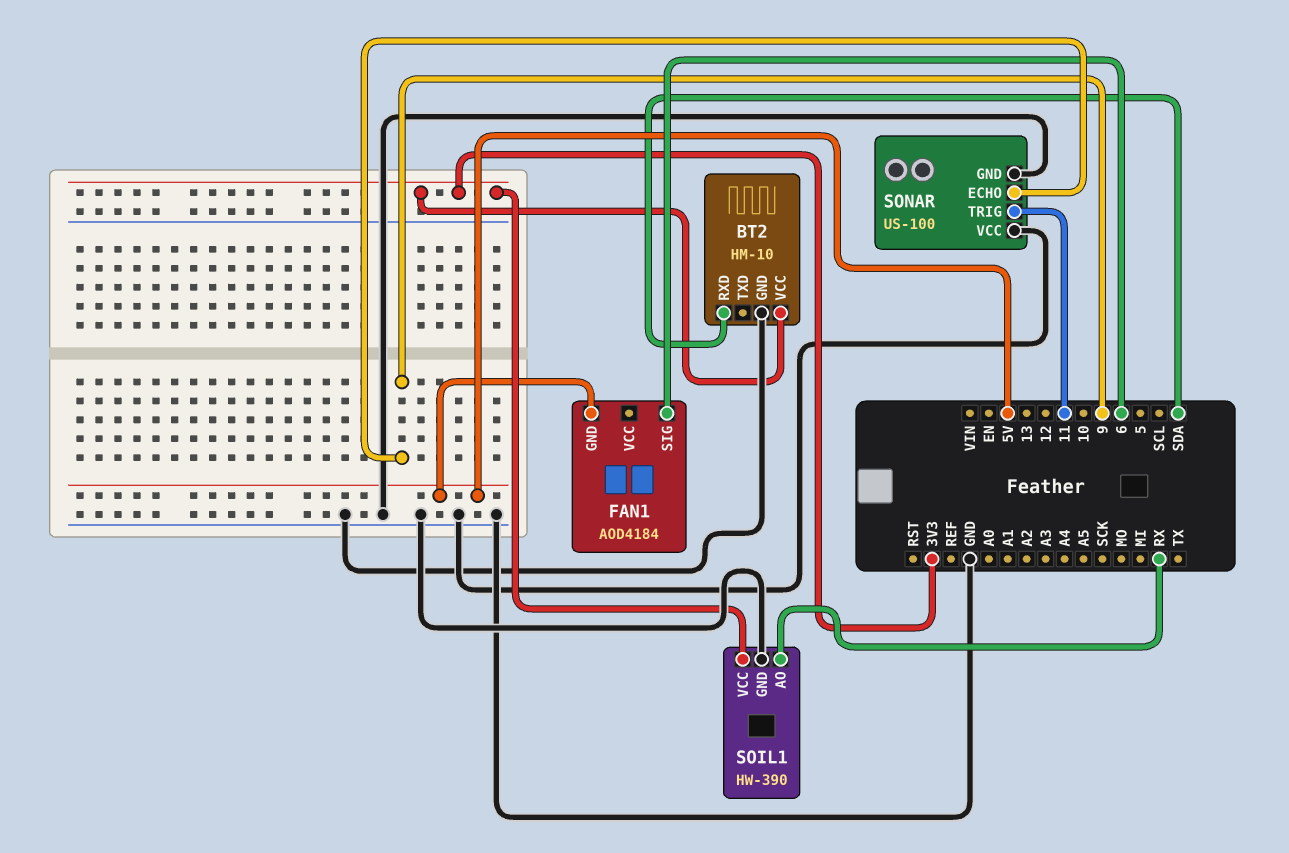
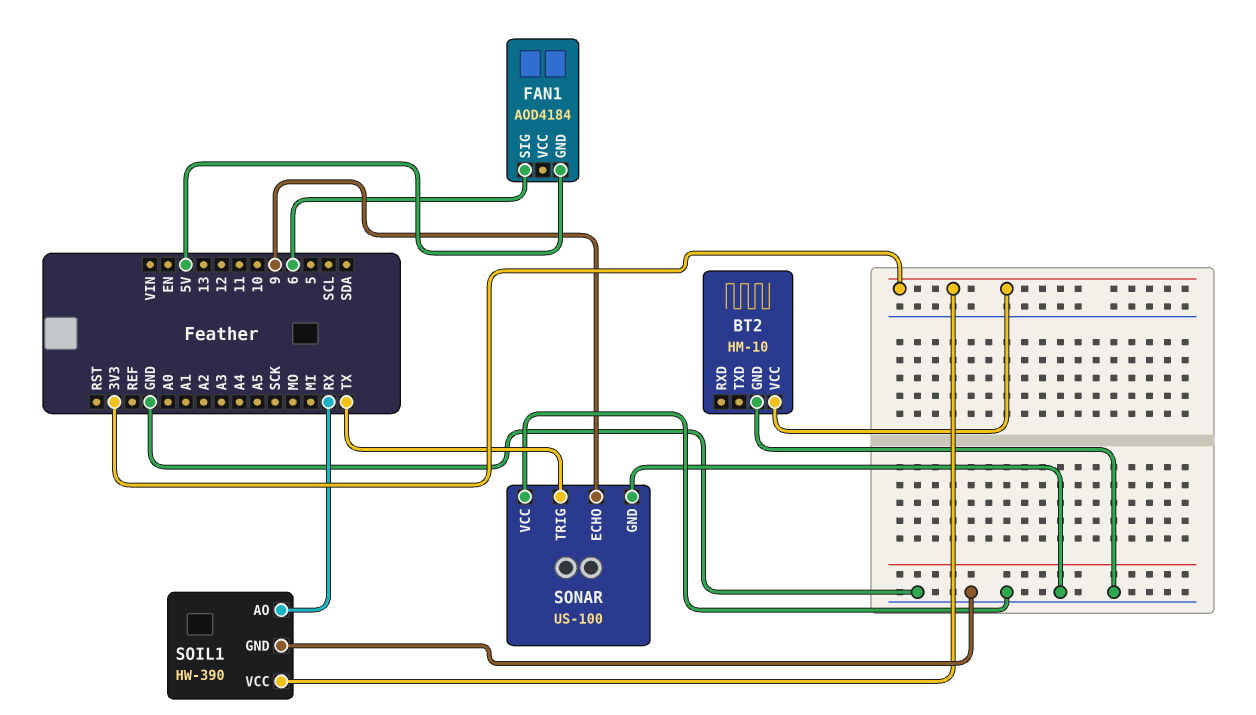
BT2 pin RXD: SDA -> none
SONAR pin TRIG: 11 -> TX

